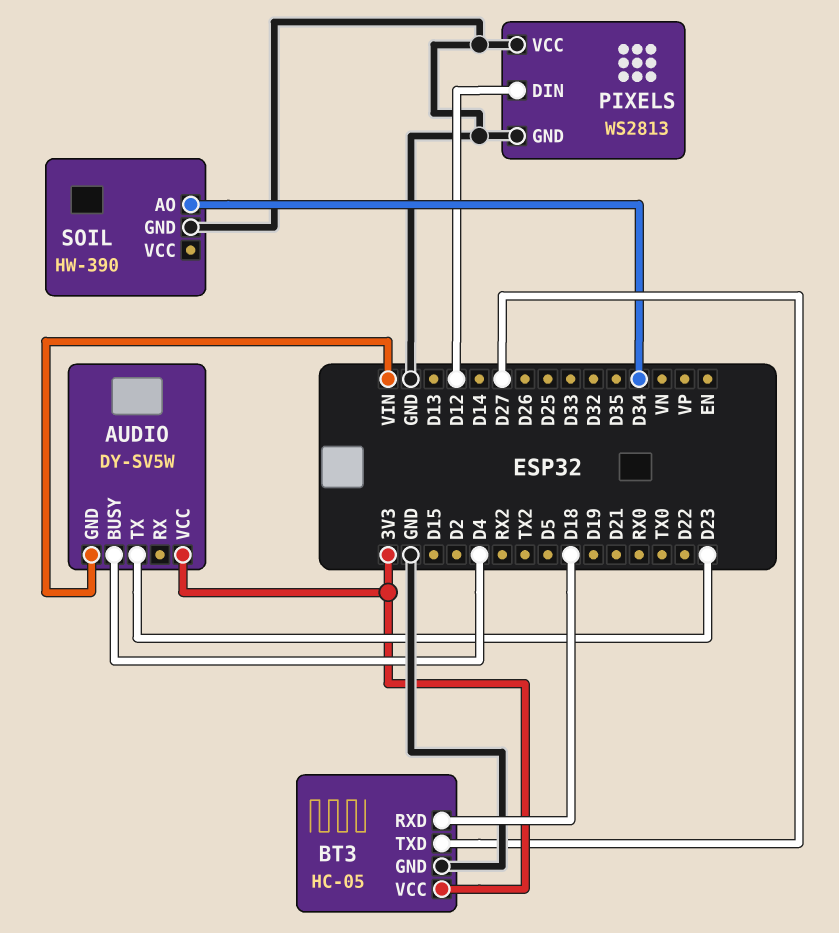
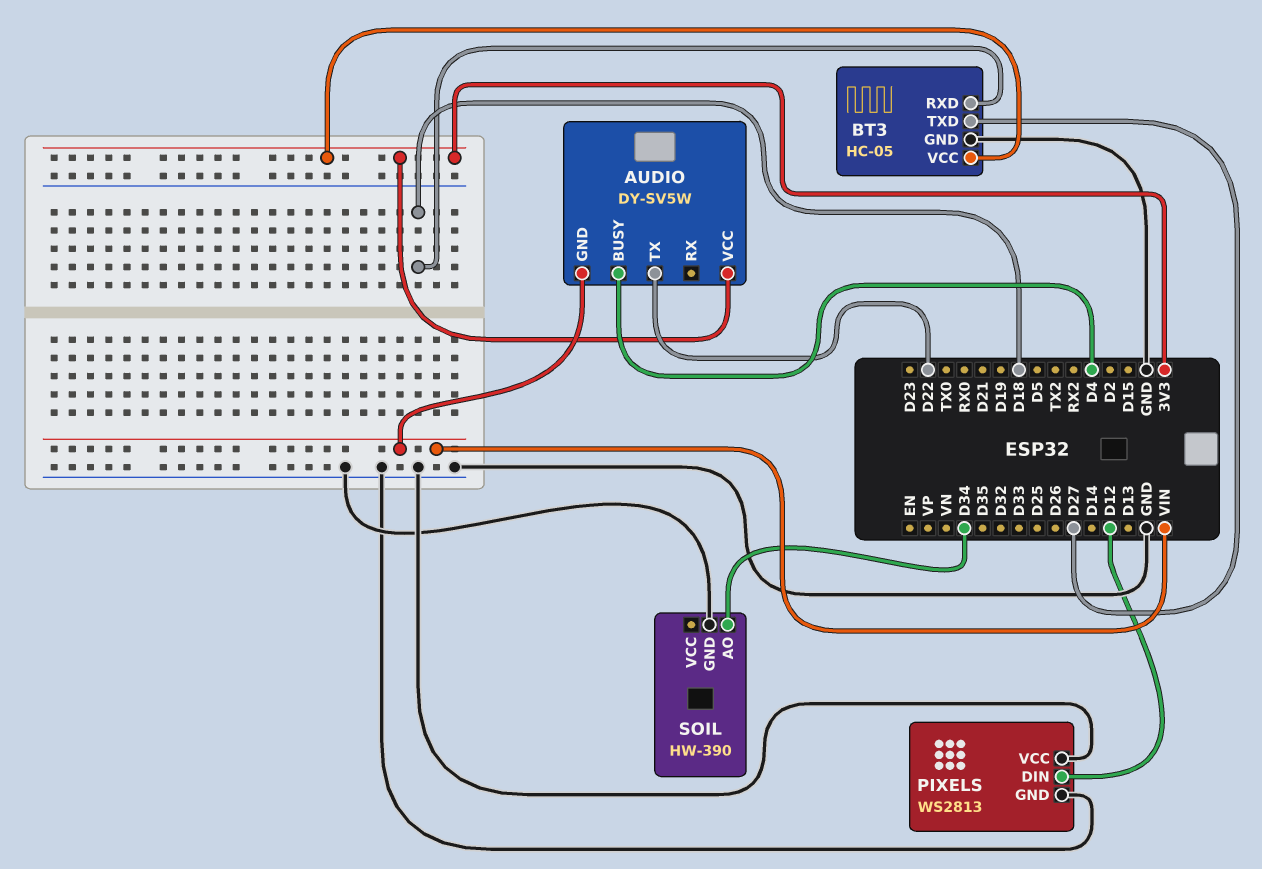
AUDIO pin TX: D23 -> D22

